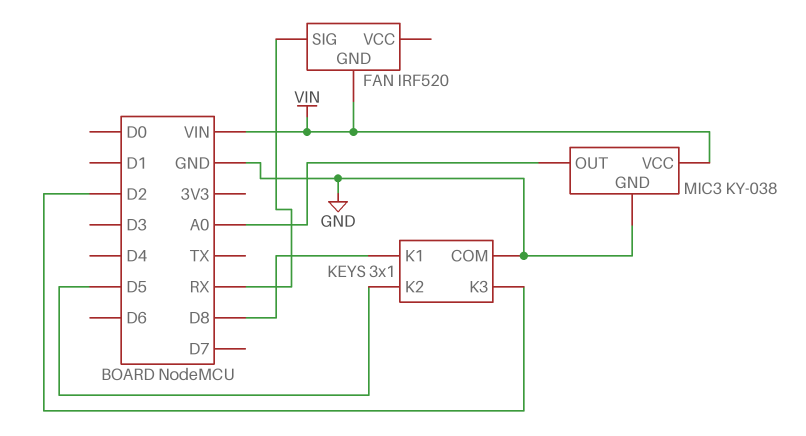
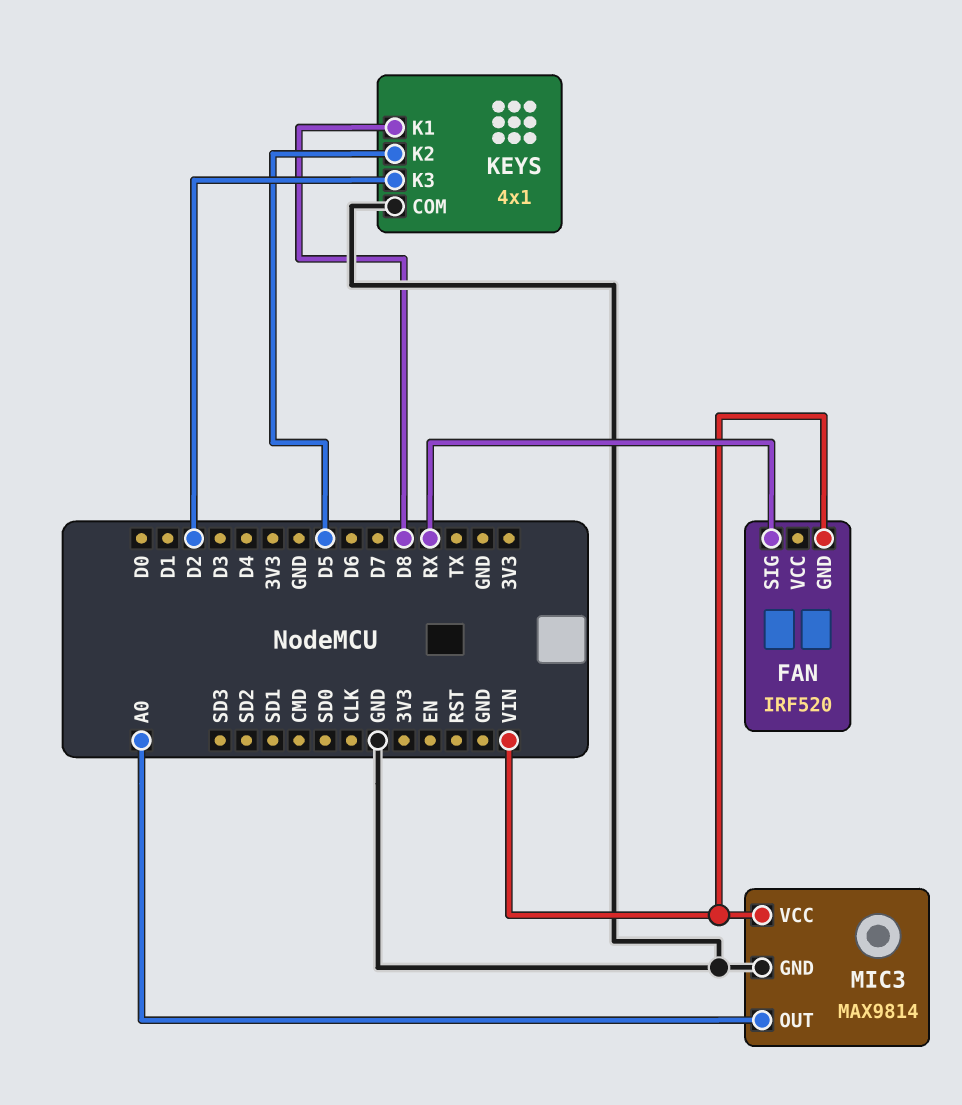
KEYS: 3x1 -> 4x1
MIC3: KY-038 -> MAX9814

